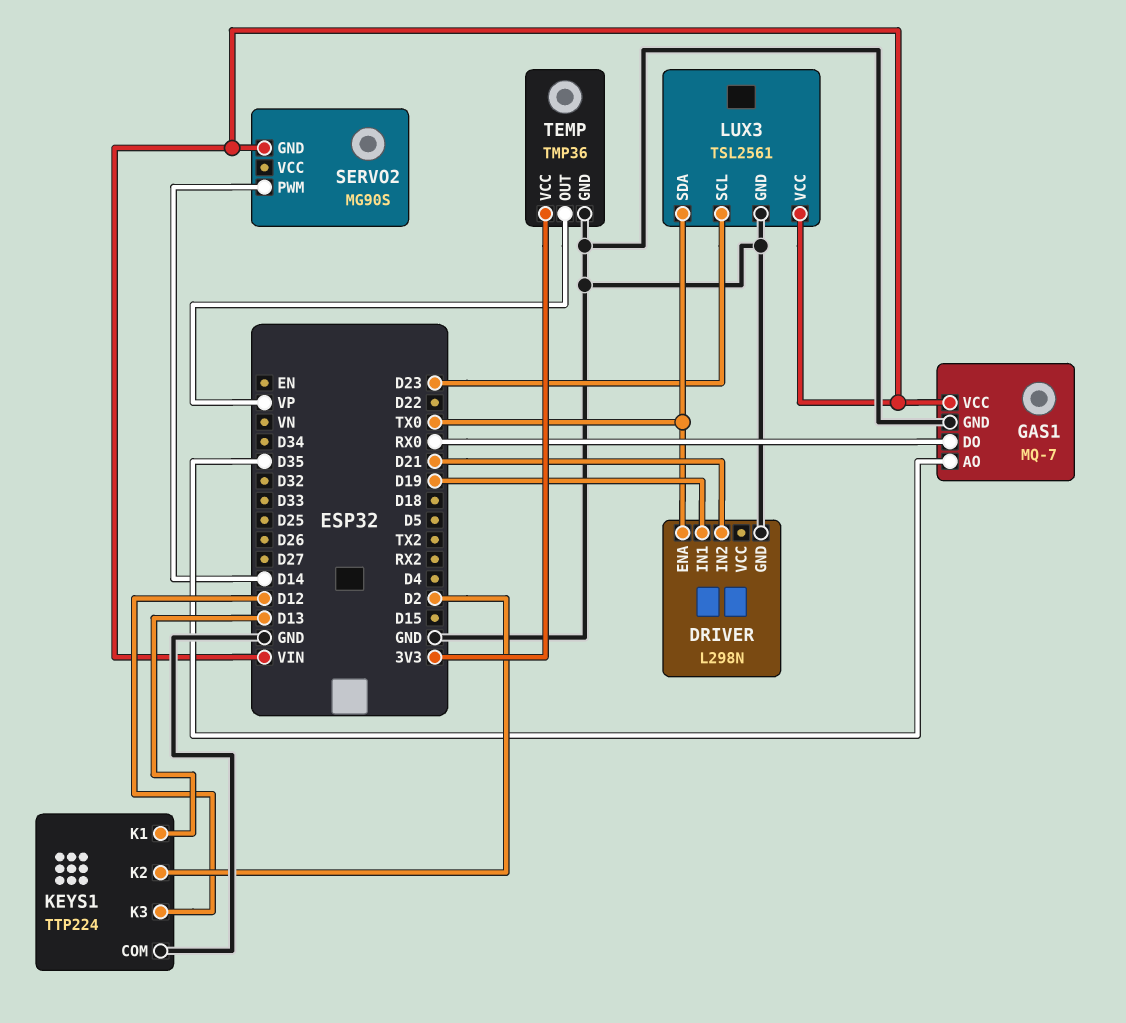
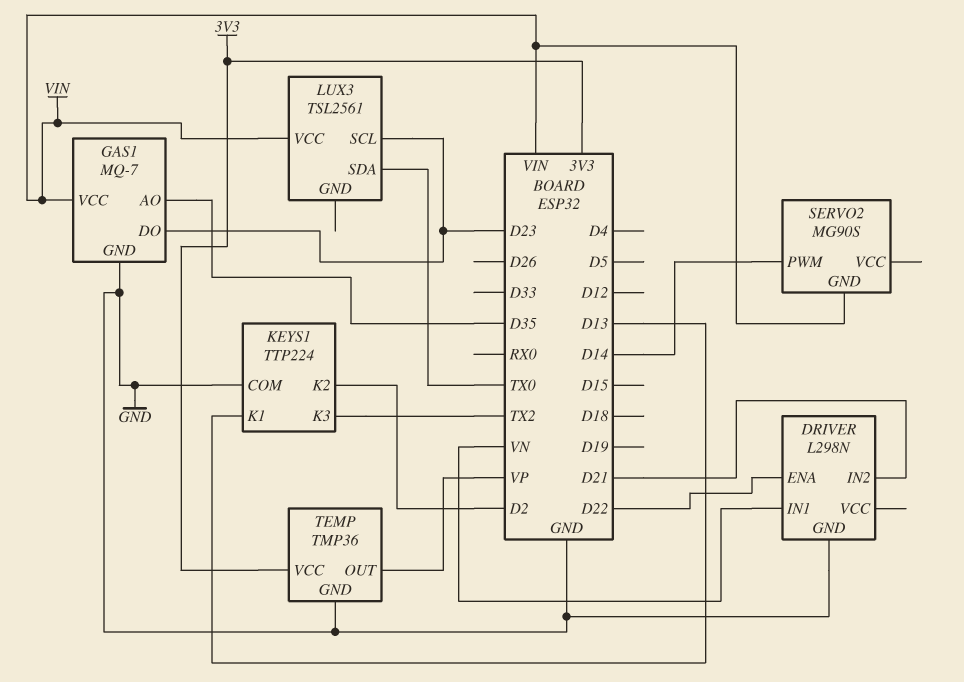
DRIVER pin ENA: TX0 -> D22
DRIVER pin IN1: D19 -> VN
GAS1 pin DO: RX0 -> D23
KEYS1 pin K3: D12 -> TX2
LUX3 pin GND: GND -> none

